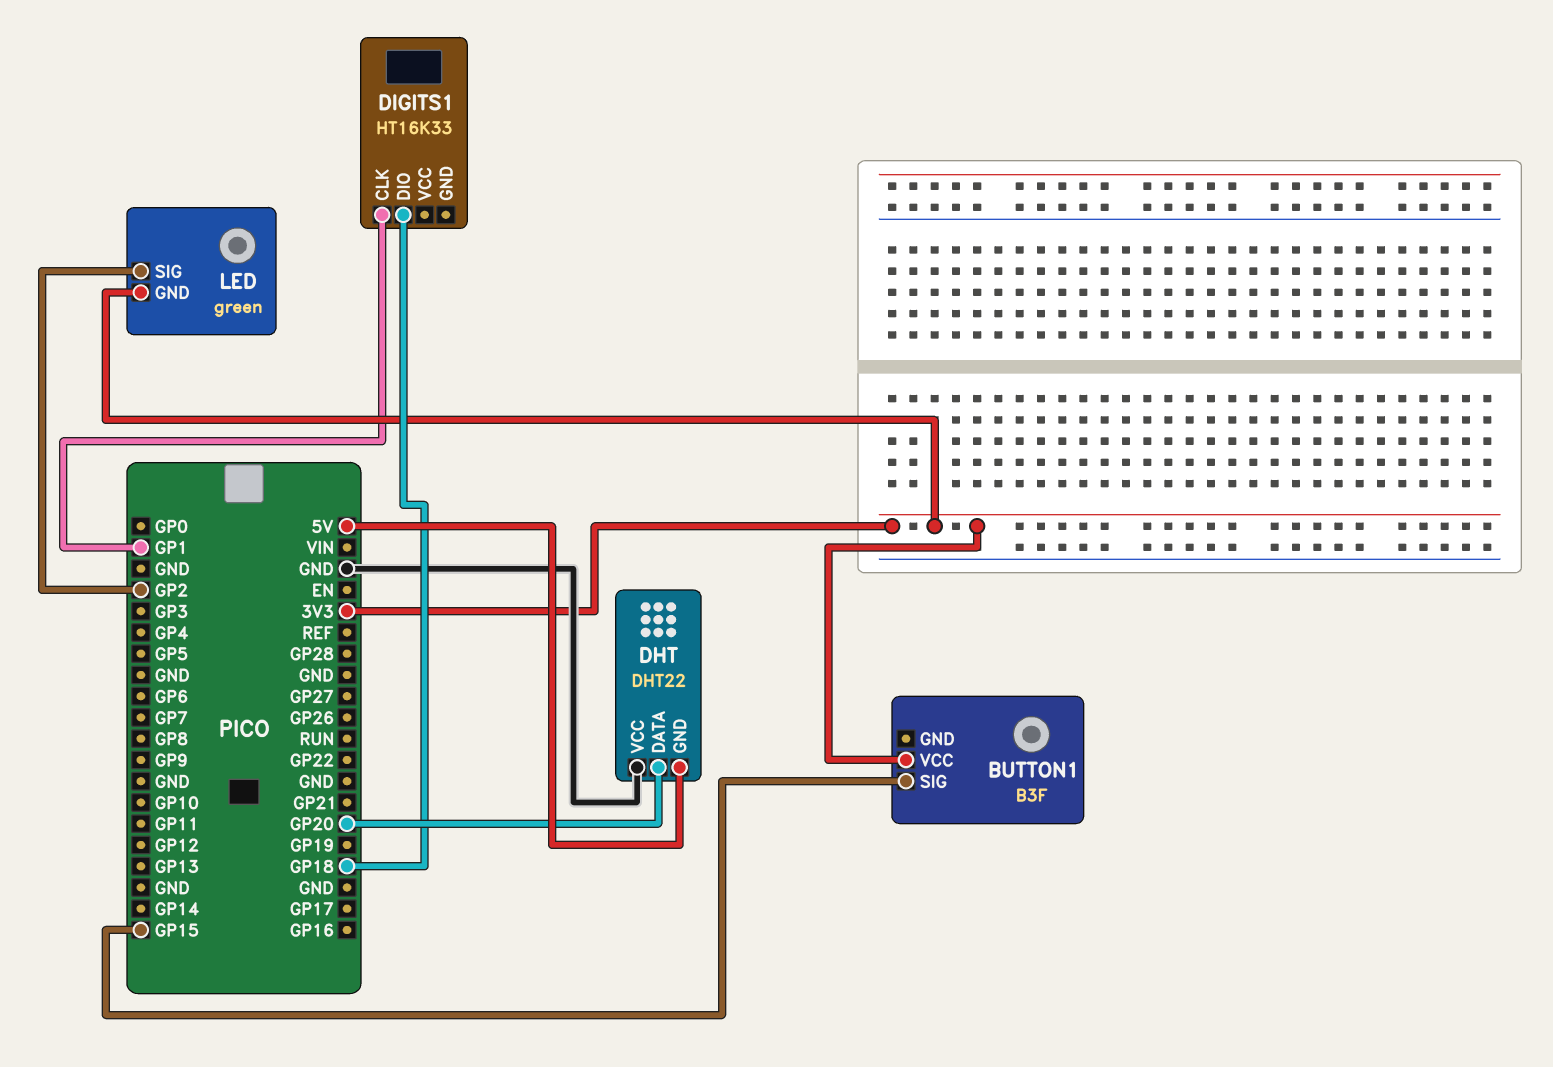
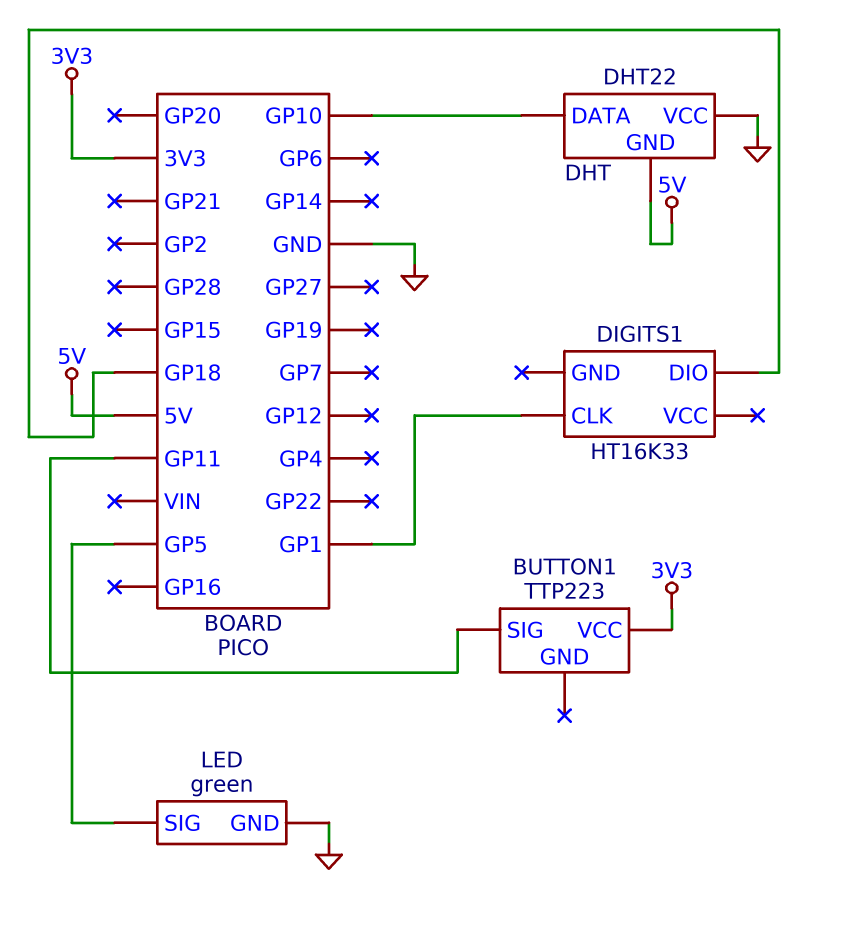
BUTTON1: B3F -> TTP223
BUTTON1 pin SIG: GP15 -> GP11
DHT pin DATA: GP20 -> GP10
LED pin GND: 3V3 -> GND
LED pin SIG: GP2 -> GP5

